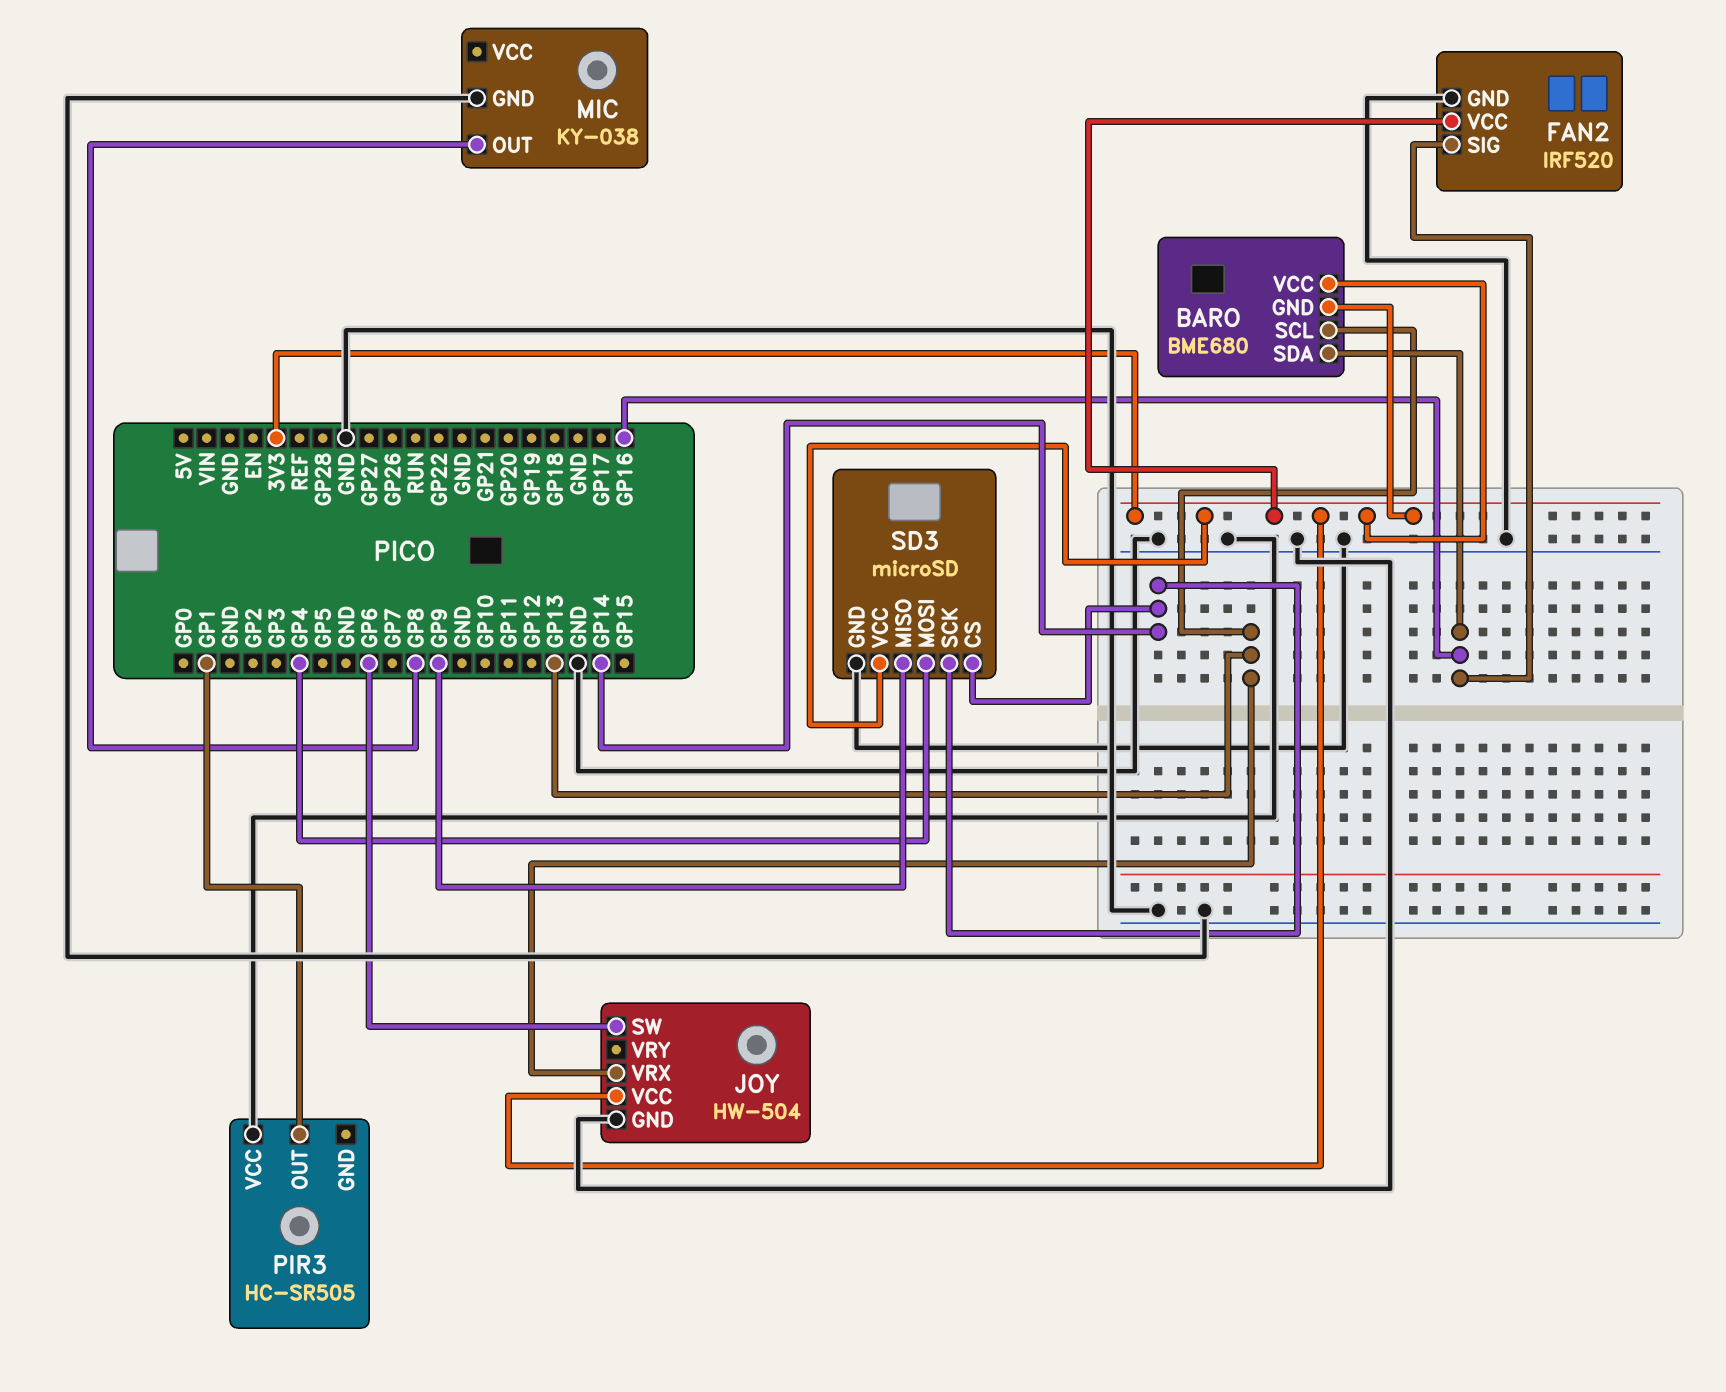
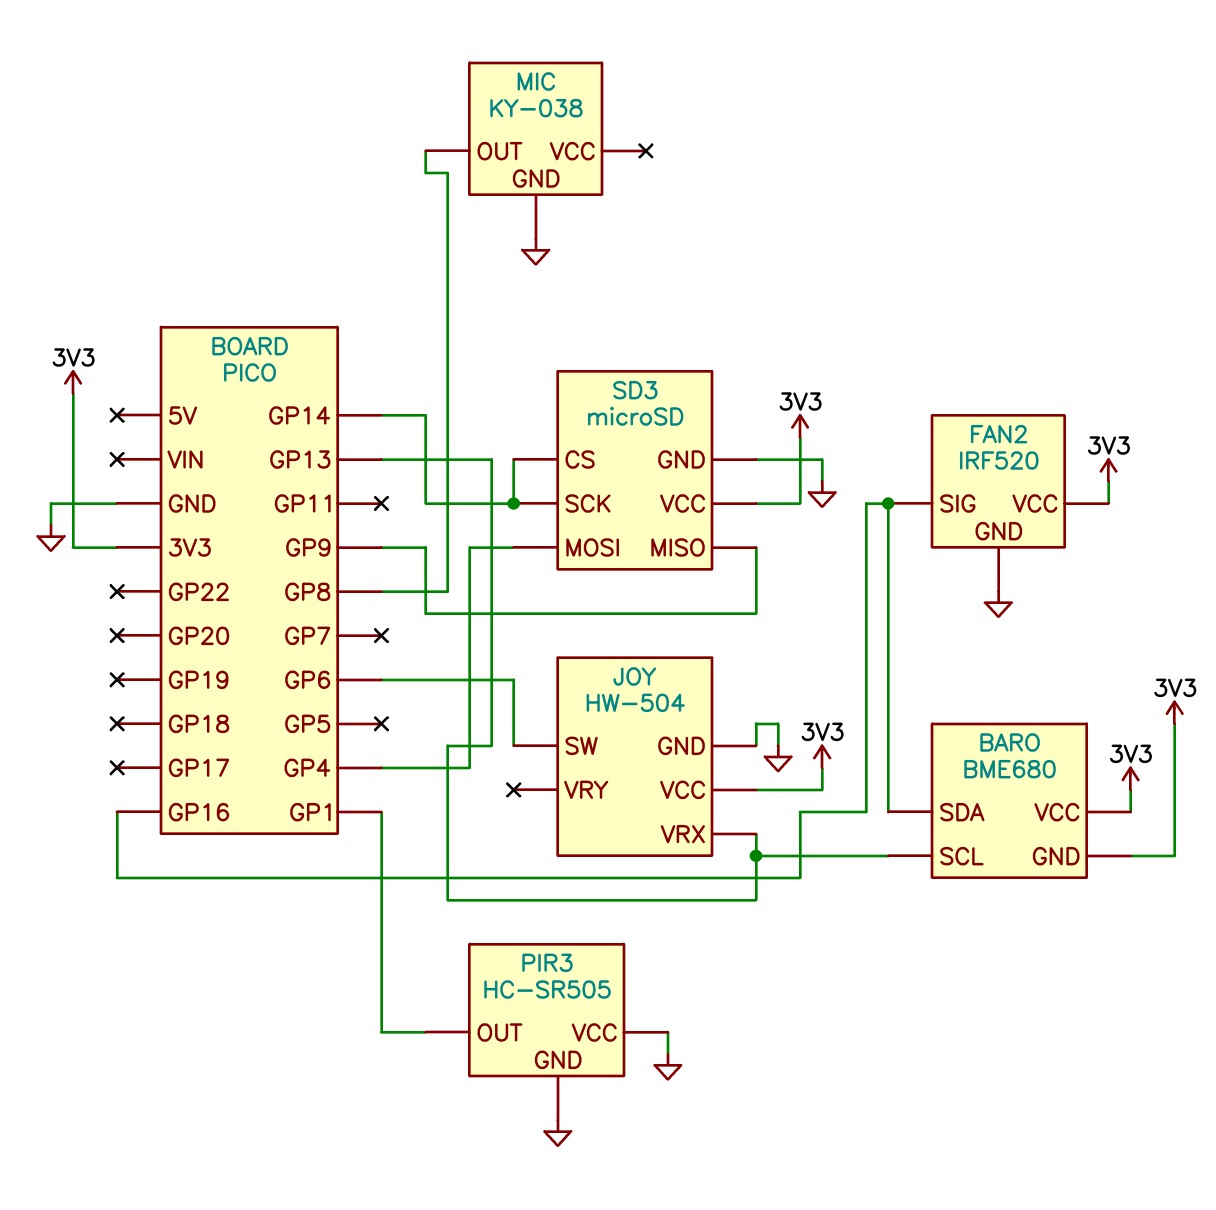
PIR3 pin GND: none -> GND

